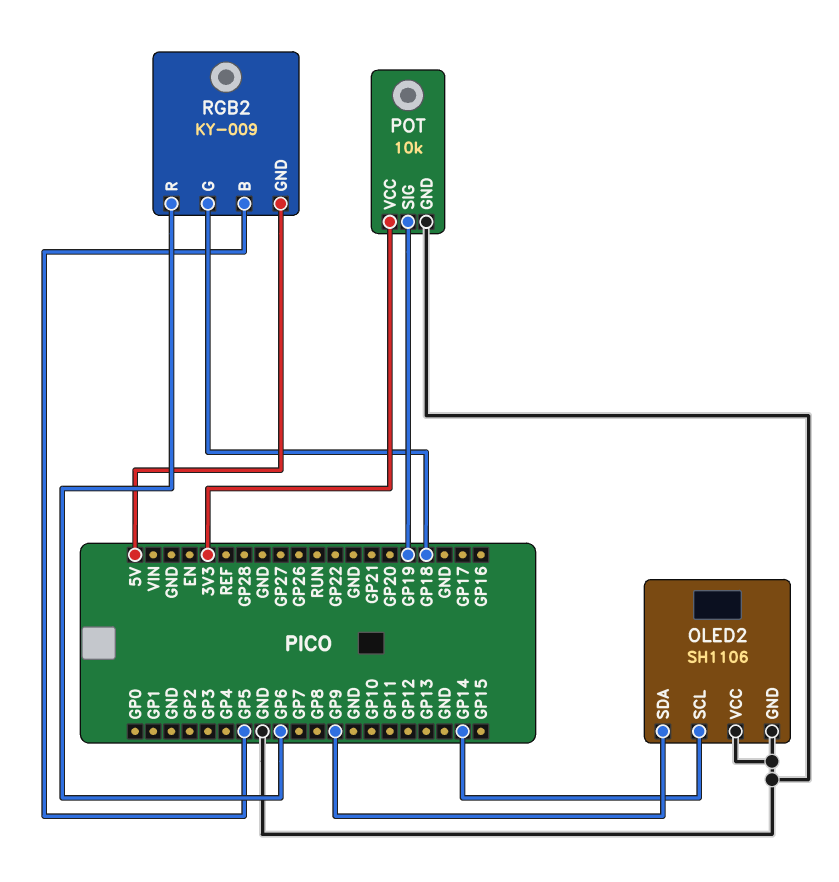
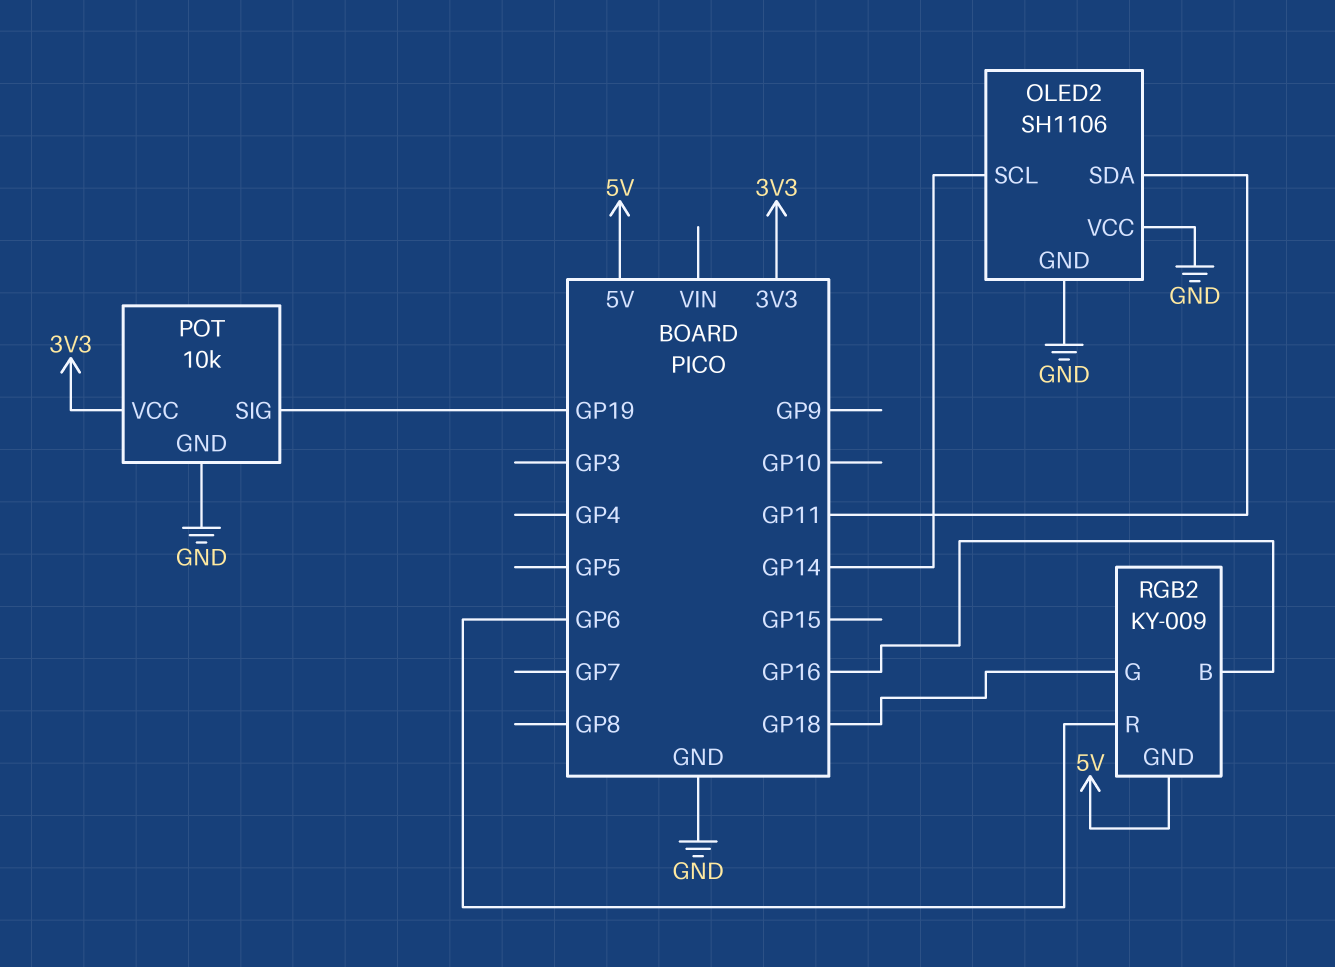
OLED2 pin SDA: GP9 -> GP11
RGB2 pin B: GP5 -> GP16

